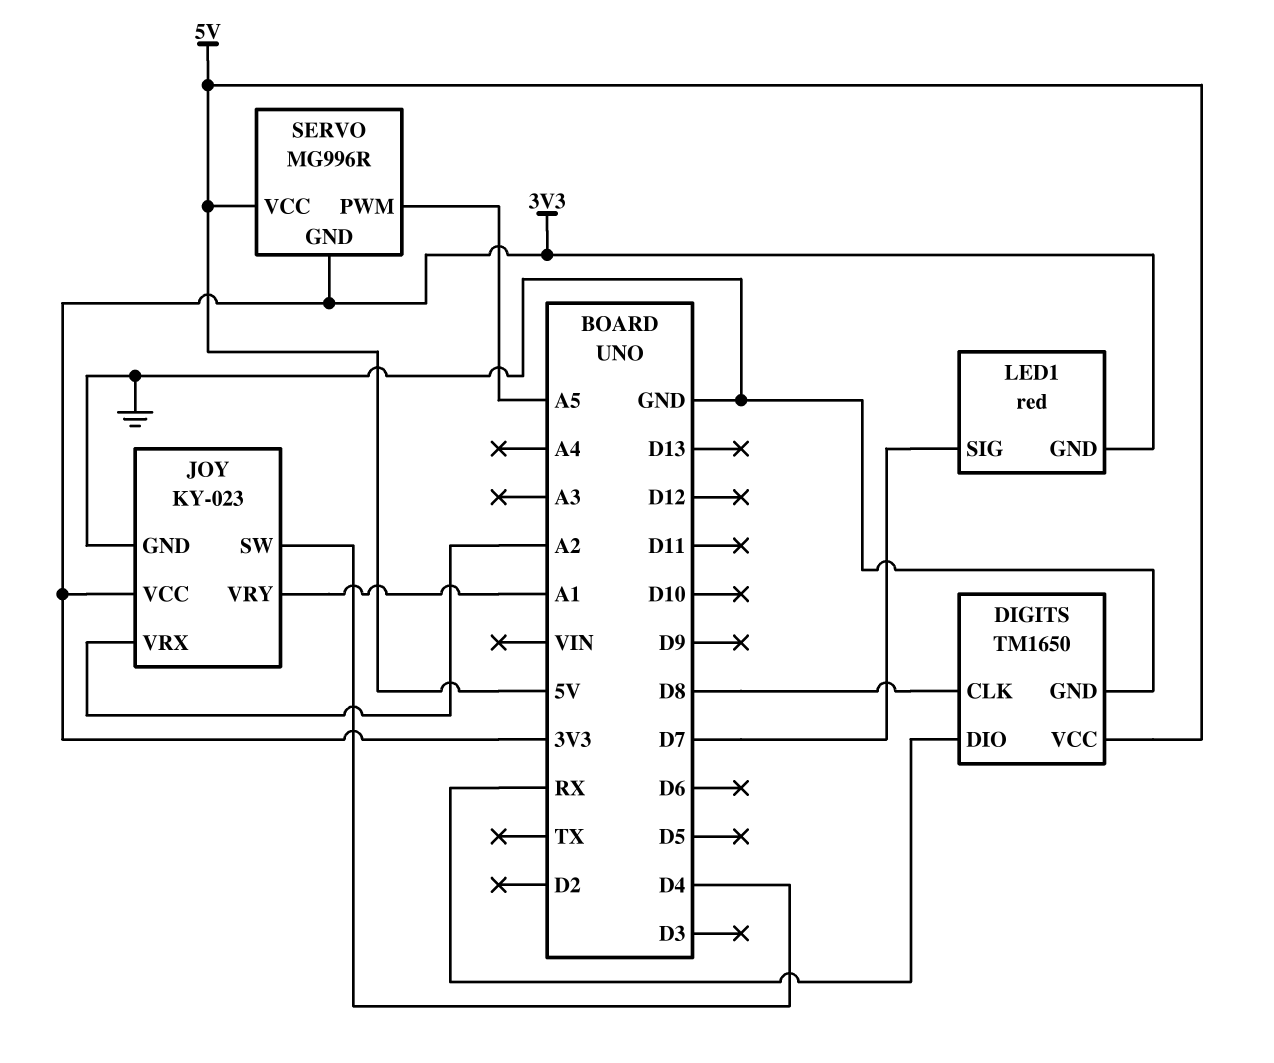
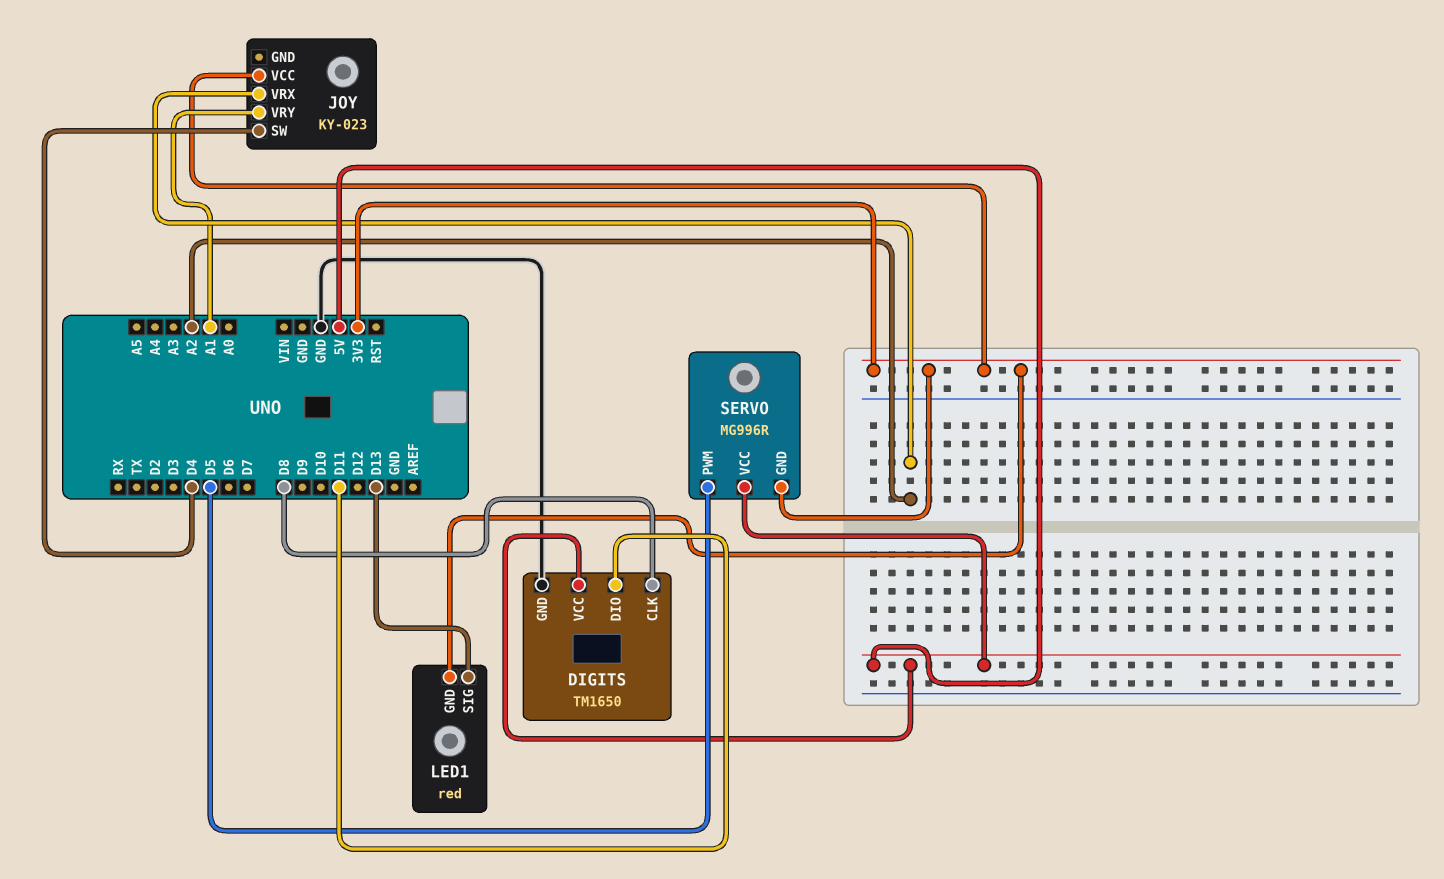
DIGITS pin DIO: RX -> D11
JOY pin GND: GND -> none
LED1 pin SIG: D7 -> D13
SERVO pin PWM: A5 -> D5

